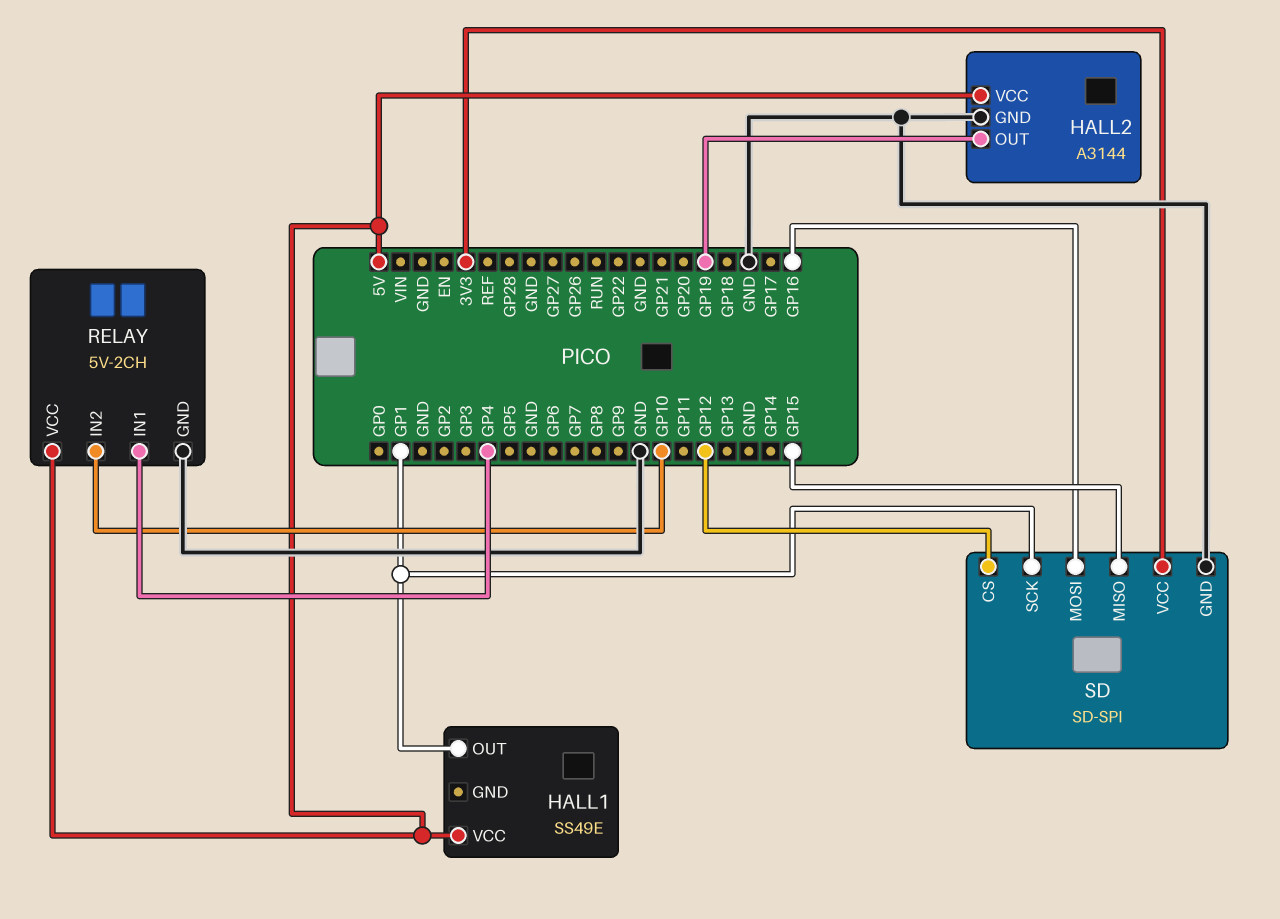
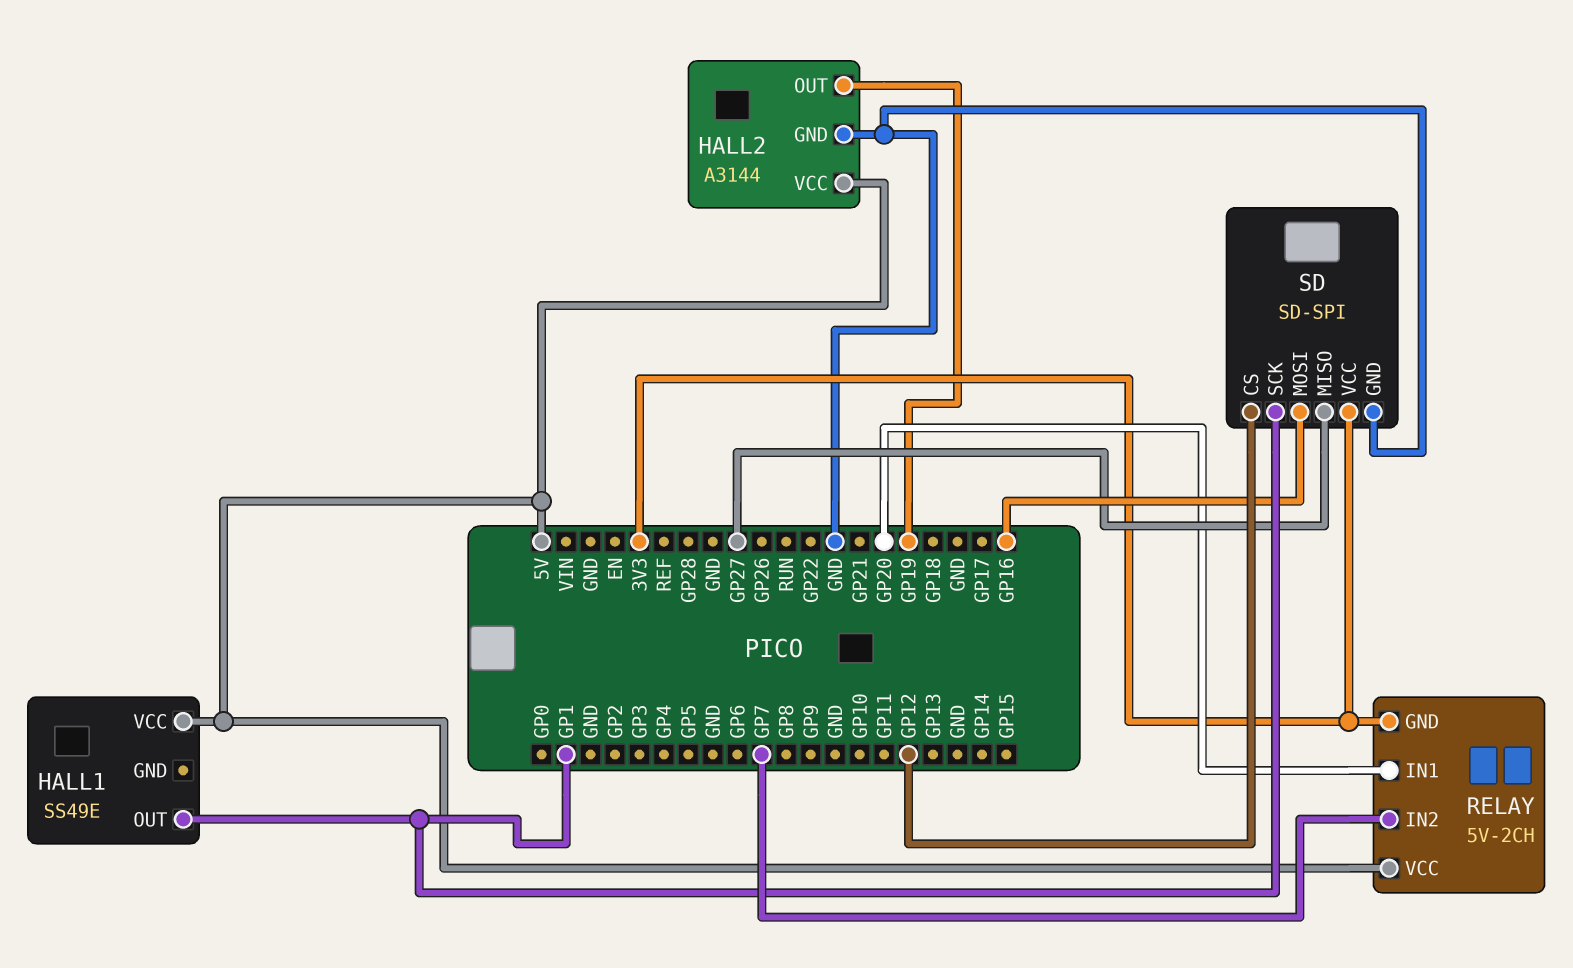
RELAY pin GND: GND -> 3V3
RELAY pin IN1: GP4 -> GP20
RELAY pin IN2: GP10 -> GP7
SD pin MISO: GP15 -> GP27

